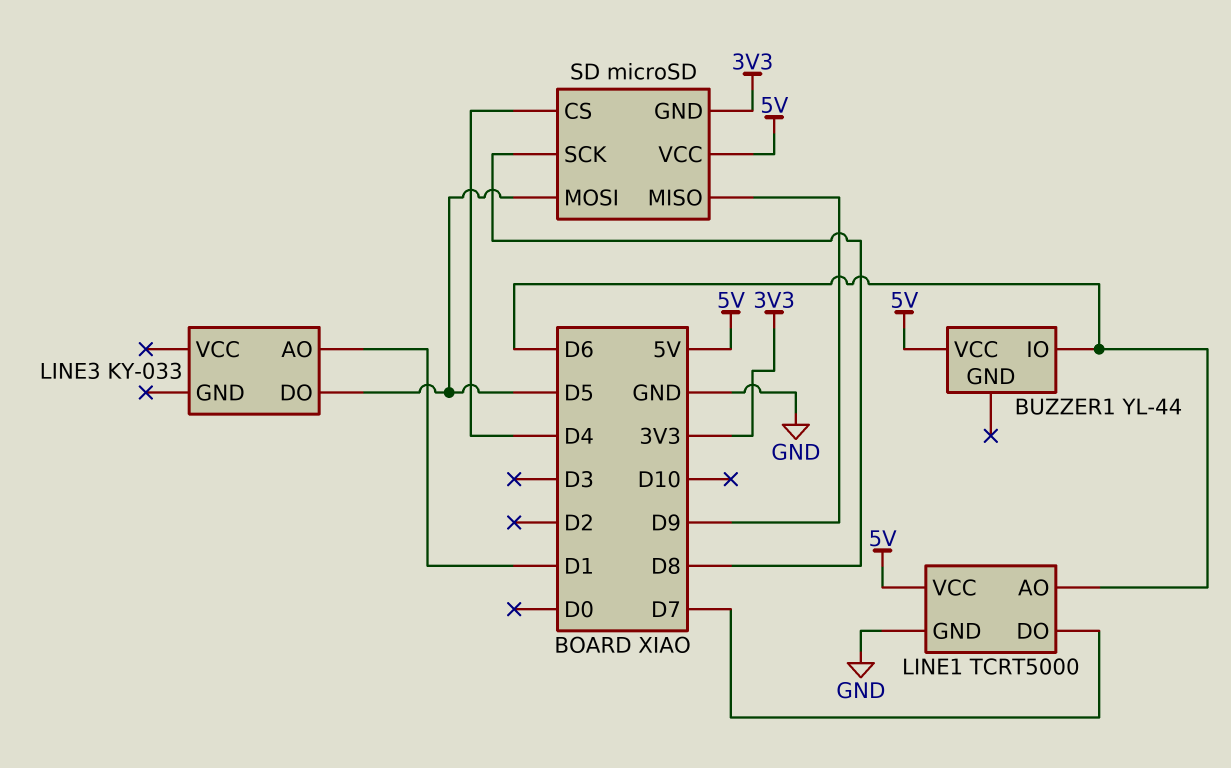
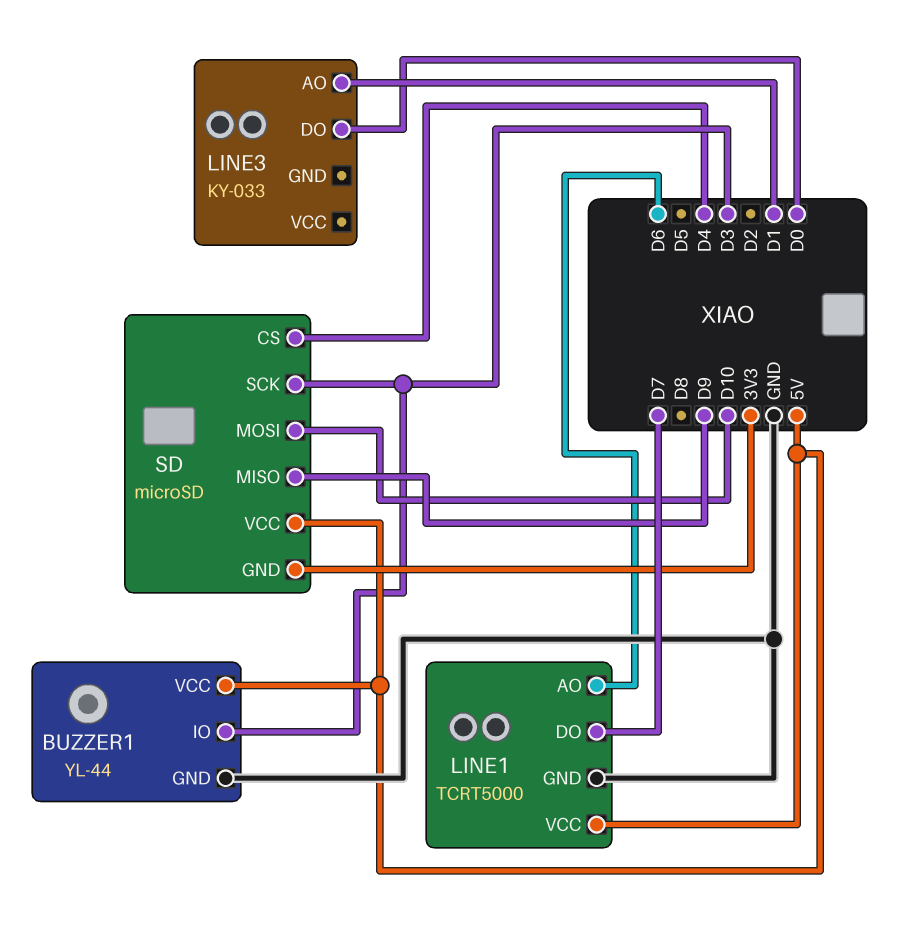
BUZZER1 pin GND: none -> GND
BUZZER1 pin IO: D6 -> D3
LINE3 pin DO: D5 -> D0
SD pin MOSI: D5 -> D10
SD pin SCK: D8 -> D3

